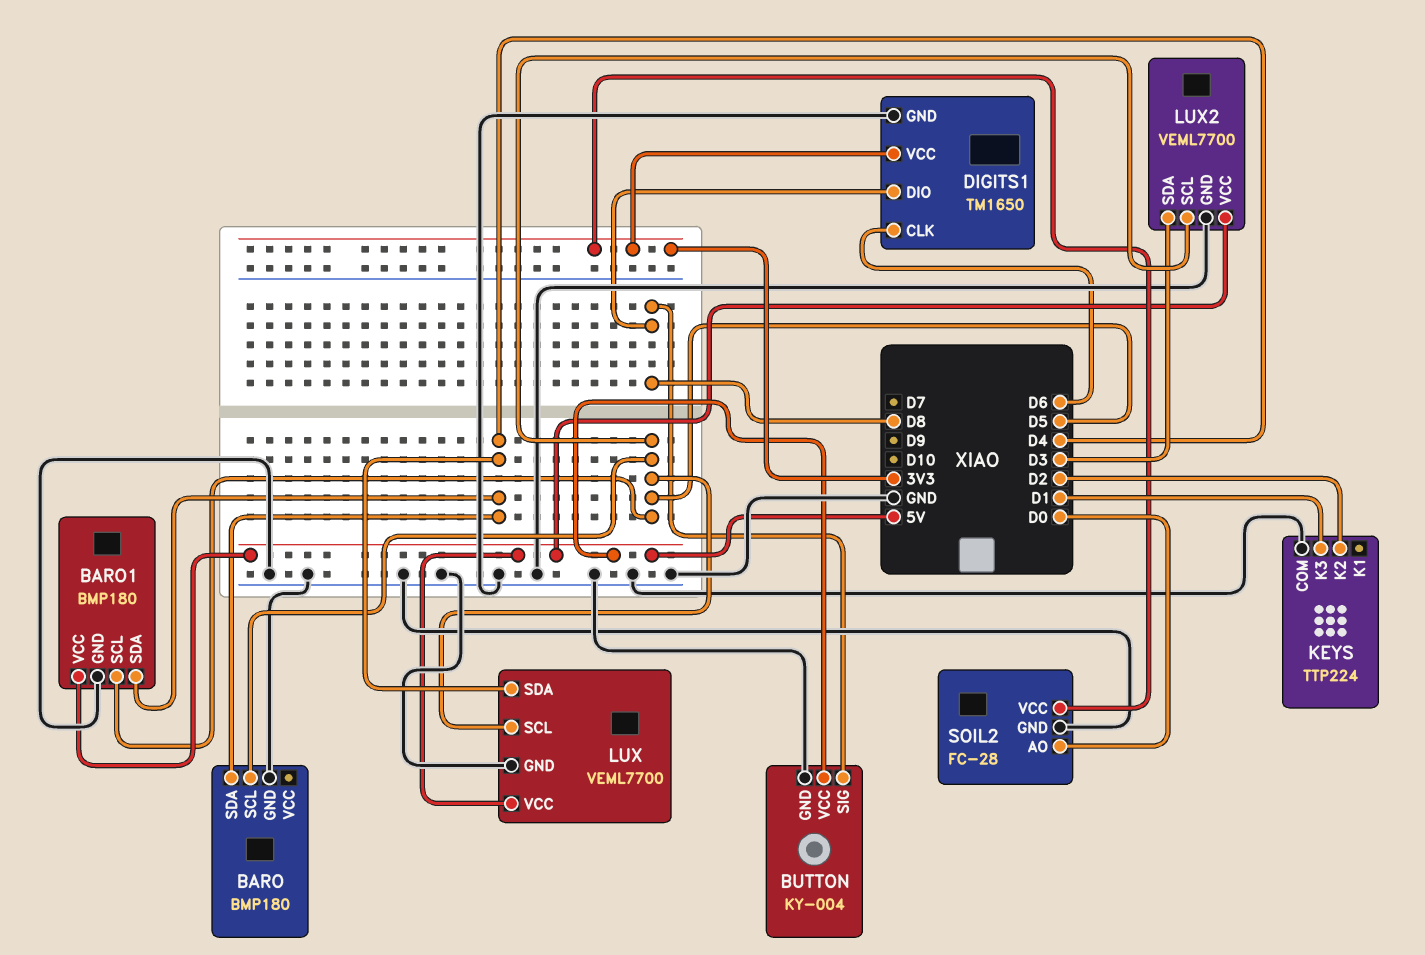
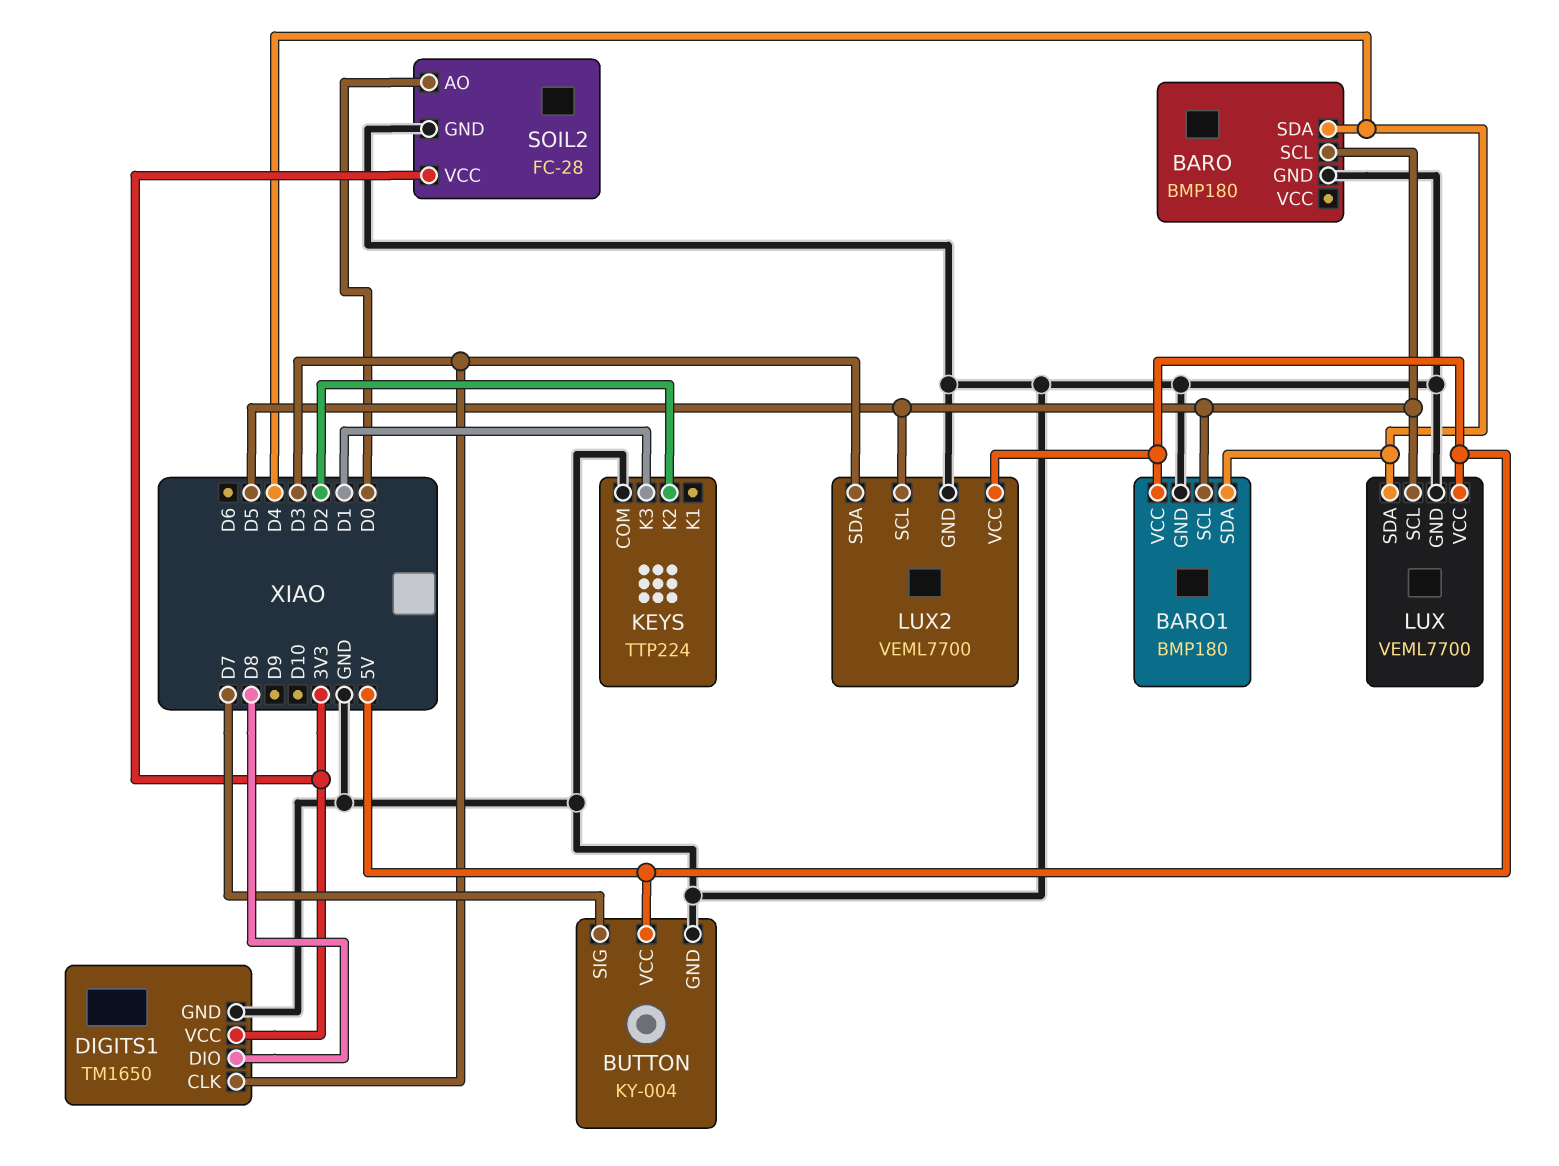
BUTTON pin SIG: D8 -> D7
DIGITS1 pin CLK: D6 -> D3

